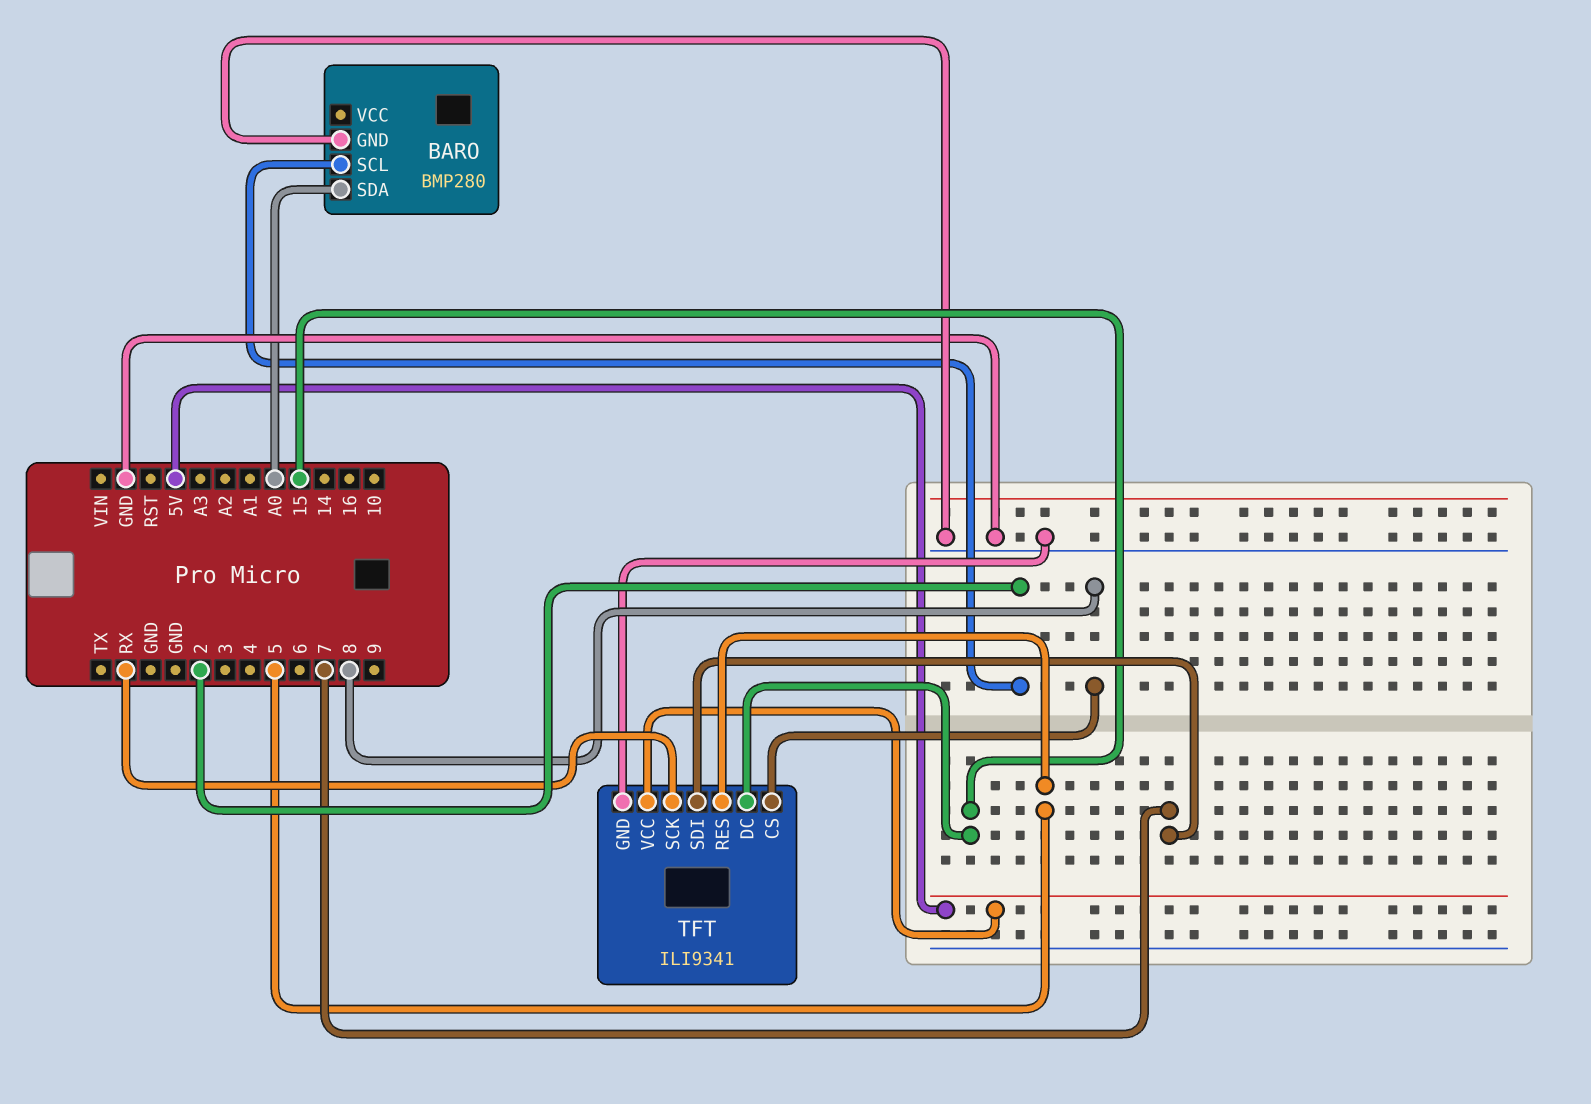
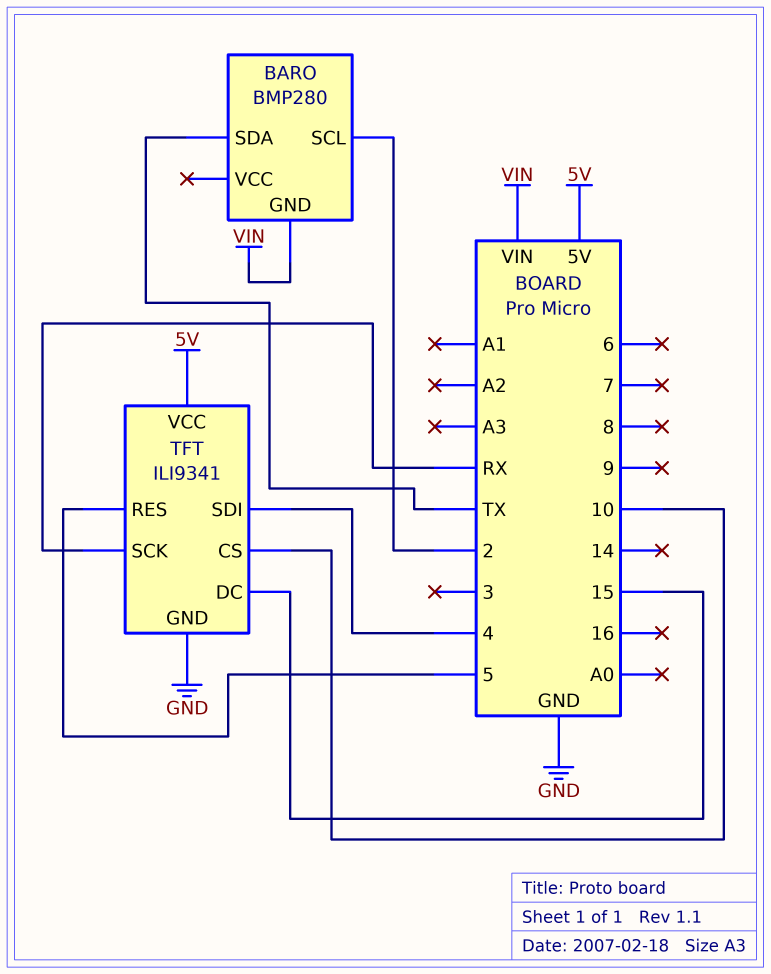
BARO pin GND: GND -> VIN
BARO pin SDA: A0 -> TX
TFT pin CS: 8 -> 10
TFT pin SDI: 7 -> 4

